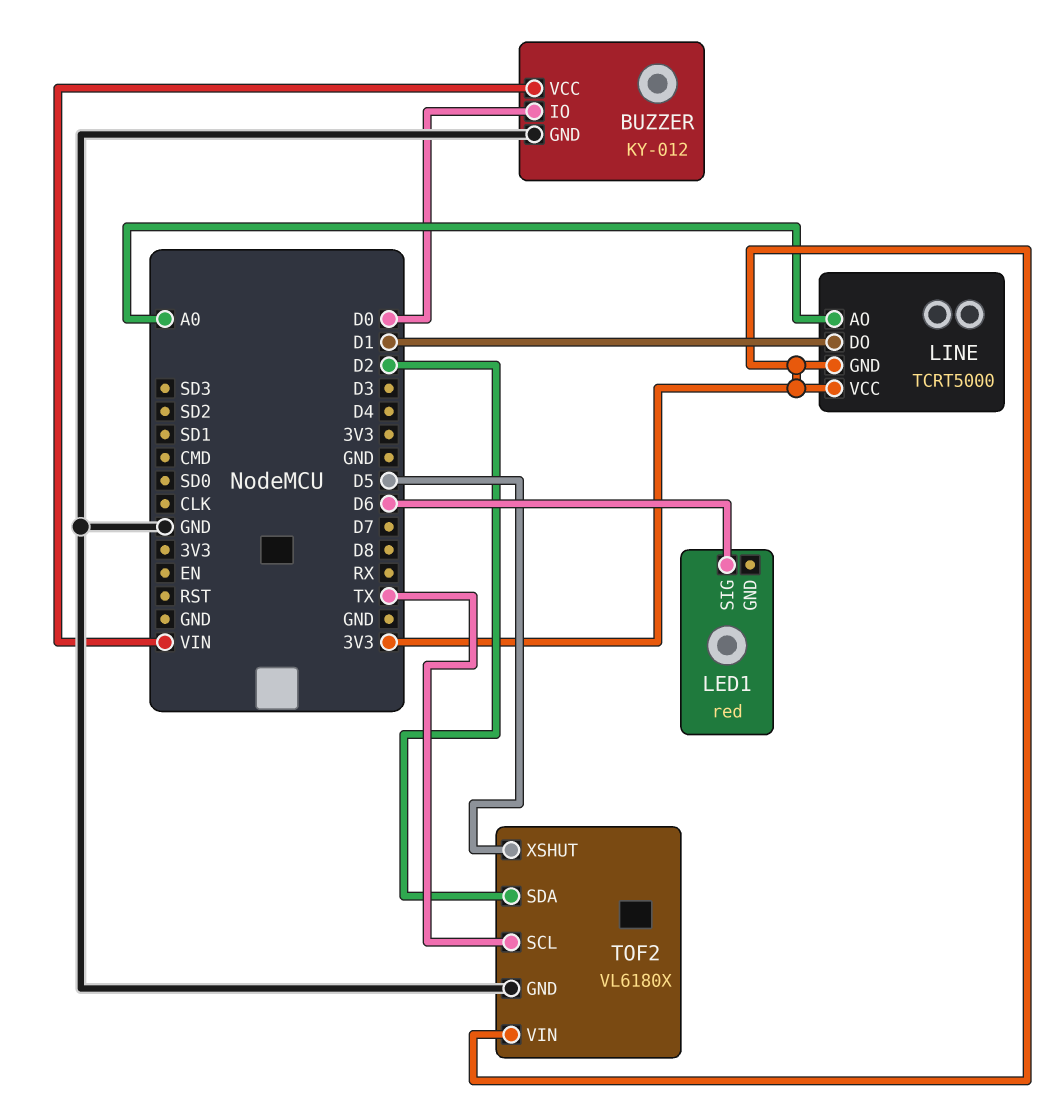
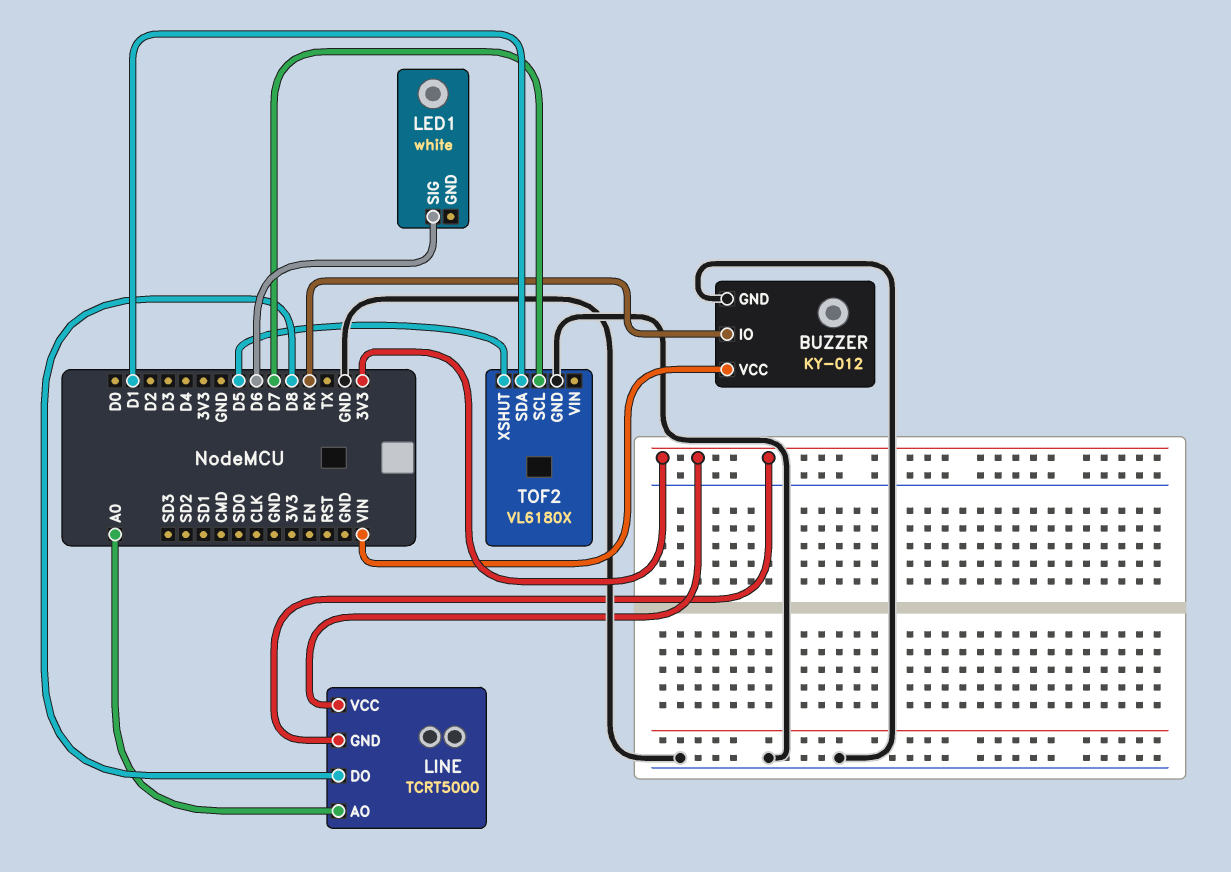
BUZZER pin IO: D0 -> RX
LED1: red -> white
LINE pin DO: D1 -> D8
TOF2 pin SCL: TX -> D7
TOF2 pin SDA: D2 -> D1
TOF2 pin VIN: 3V3 -> none

